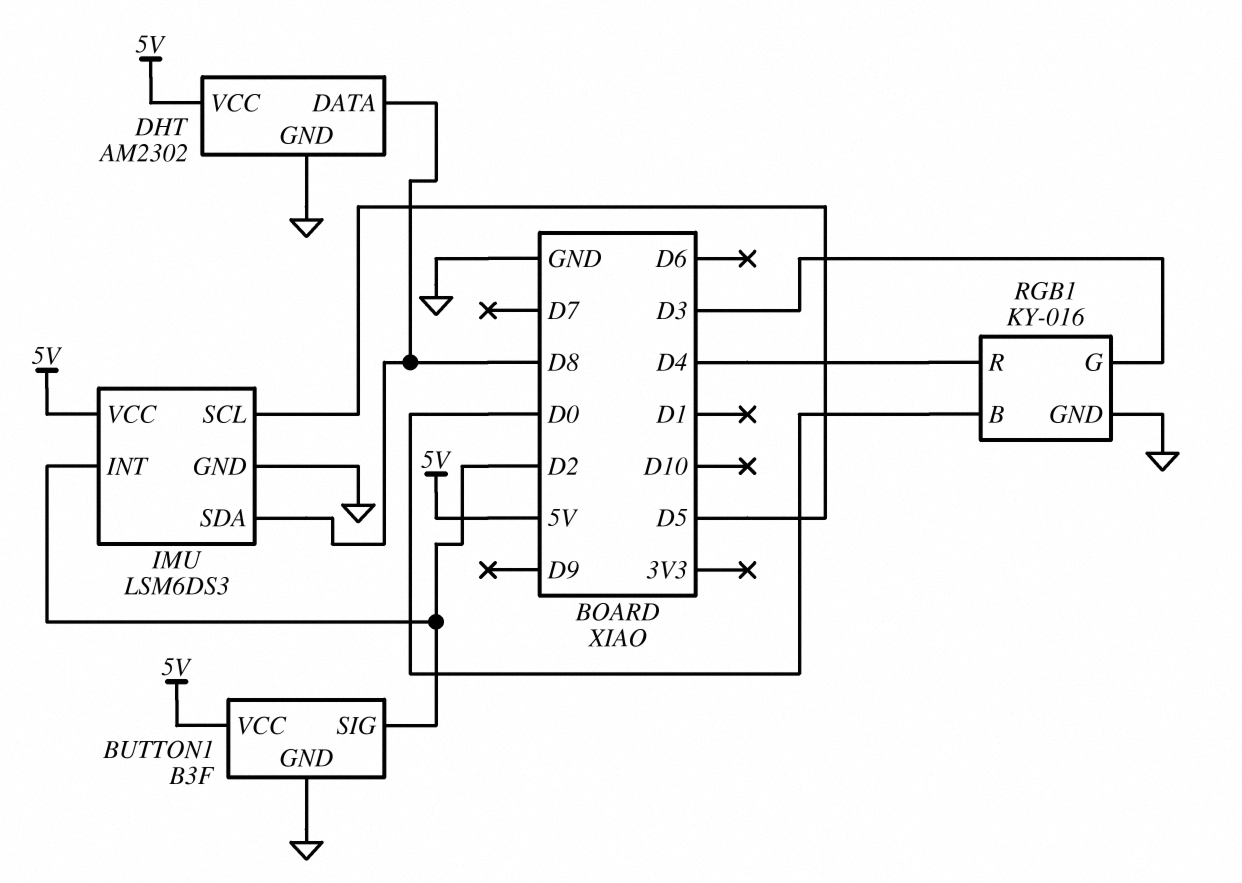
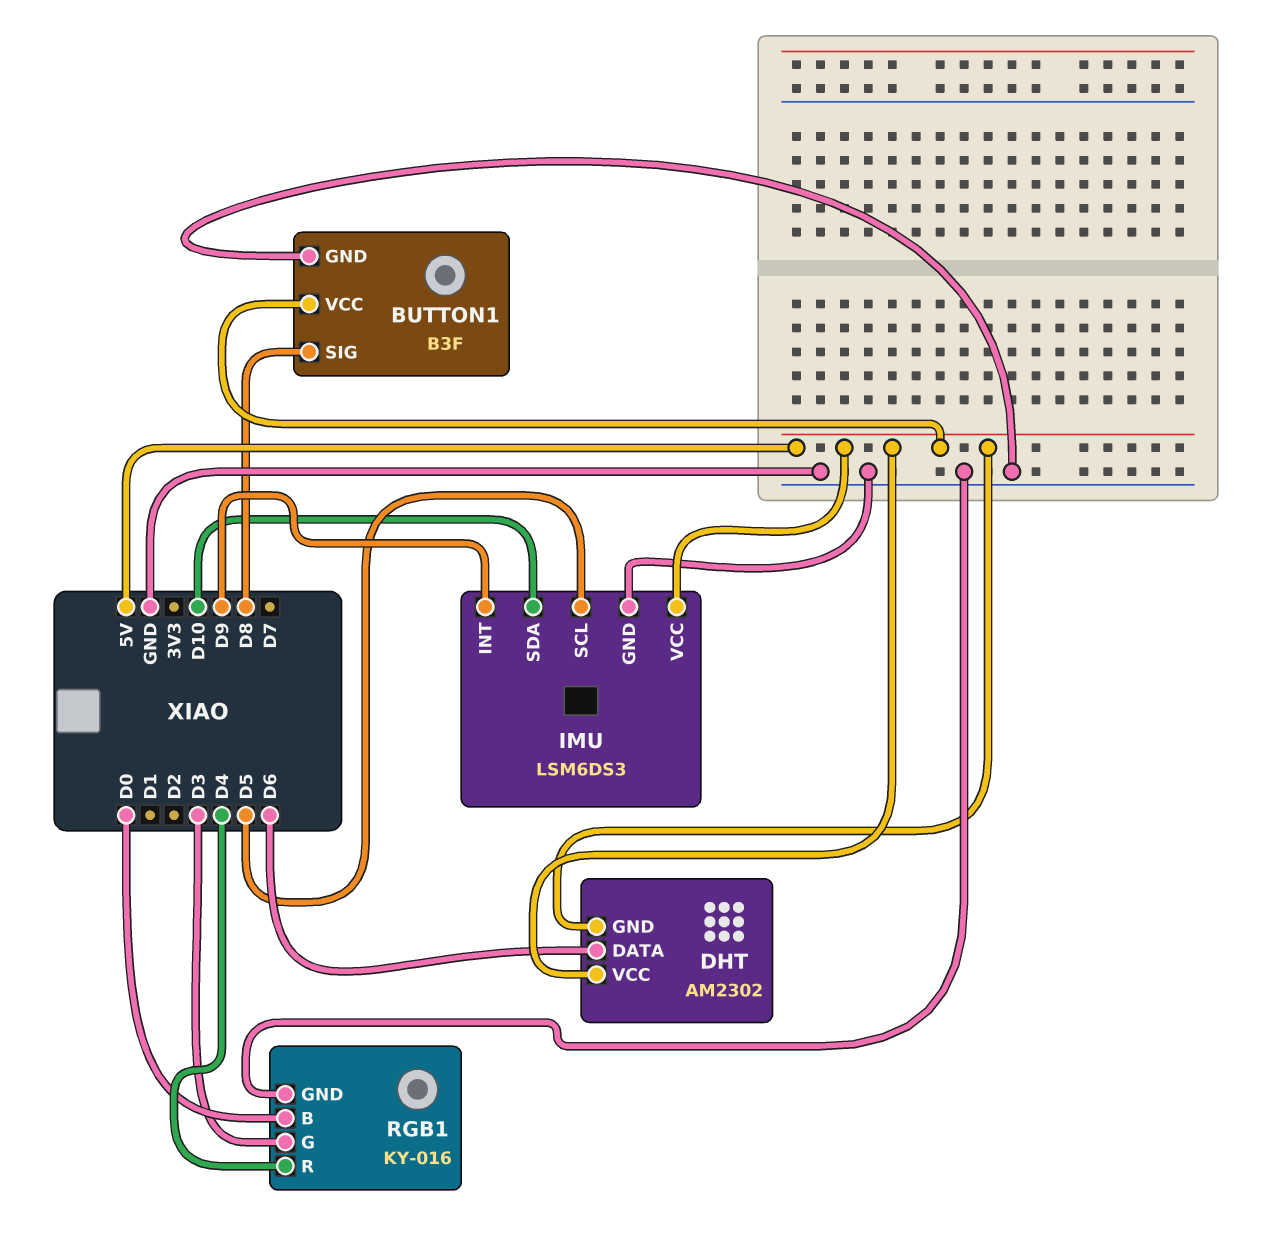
BUTTON1 pin SIG: D2 -> D8
DHT pin DATA: D8 -> D6
DHT pin GND: GND -> 5V
IMU pin INT: D2 -> D9
IMU pin SDA: D8 -> D10

